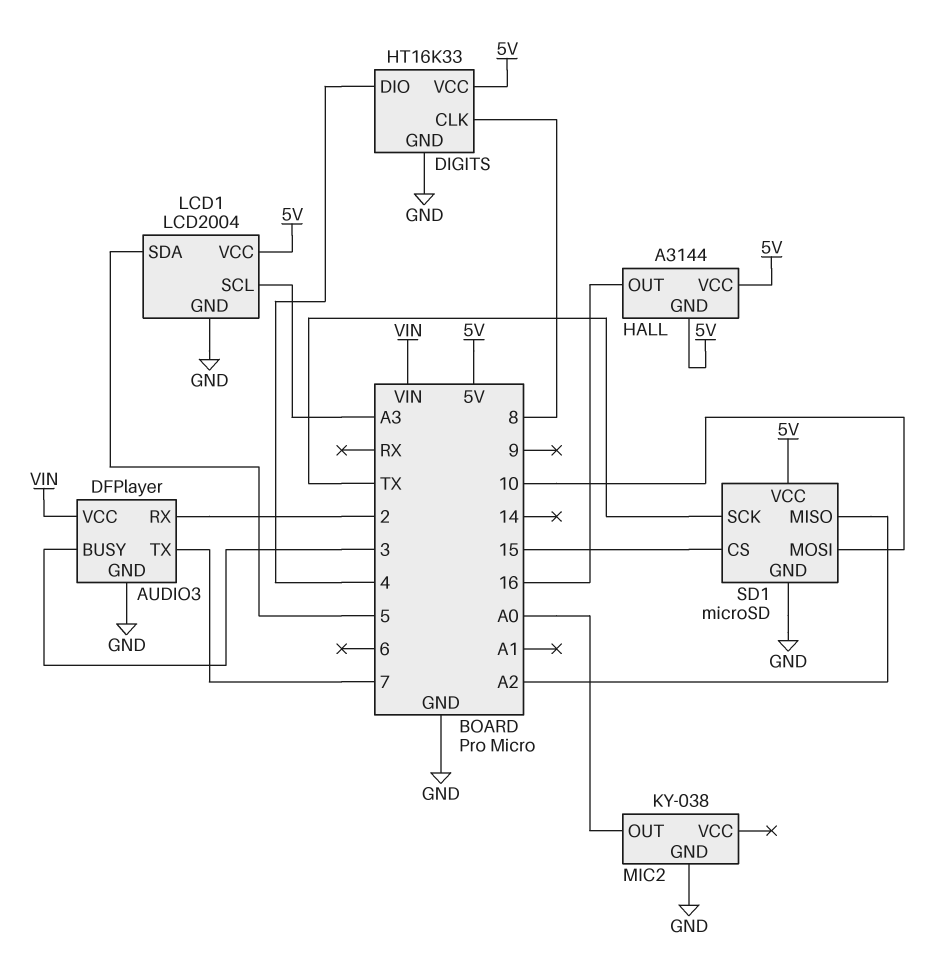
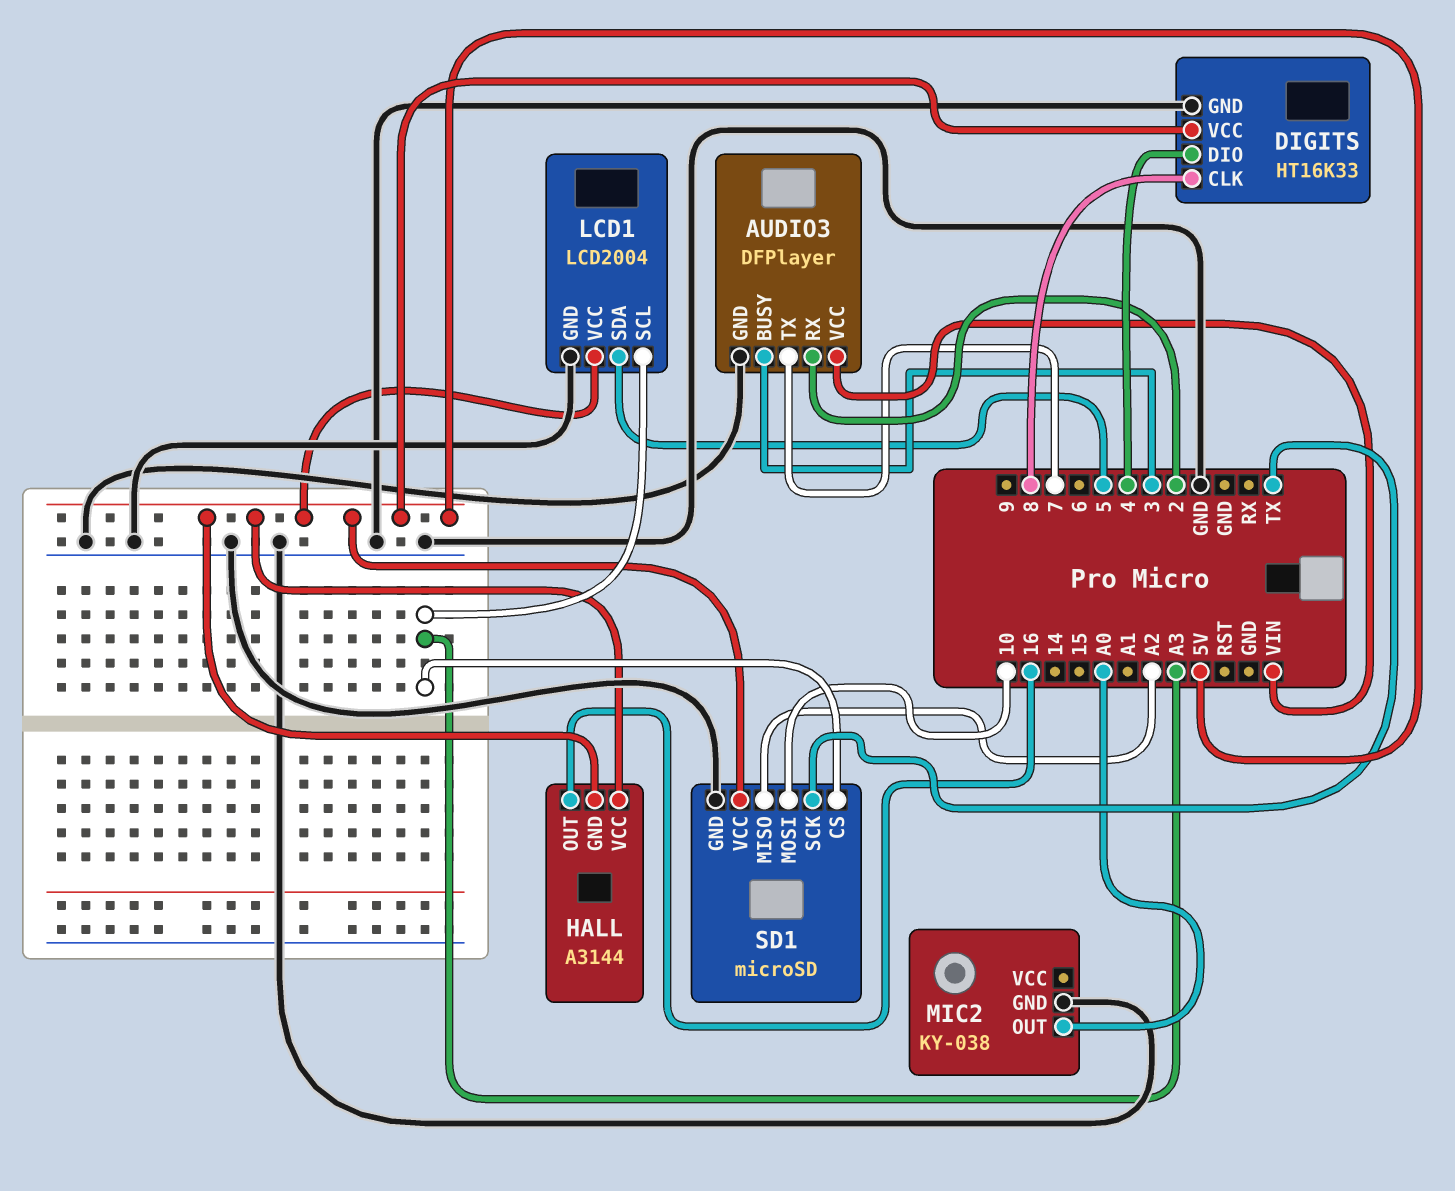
SD1 pin CS: 15 -> A3

